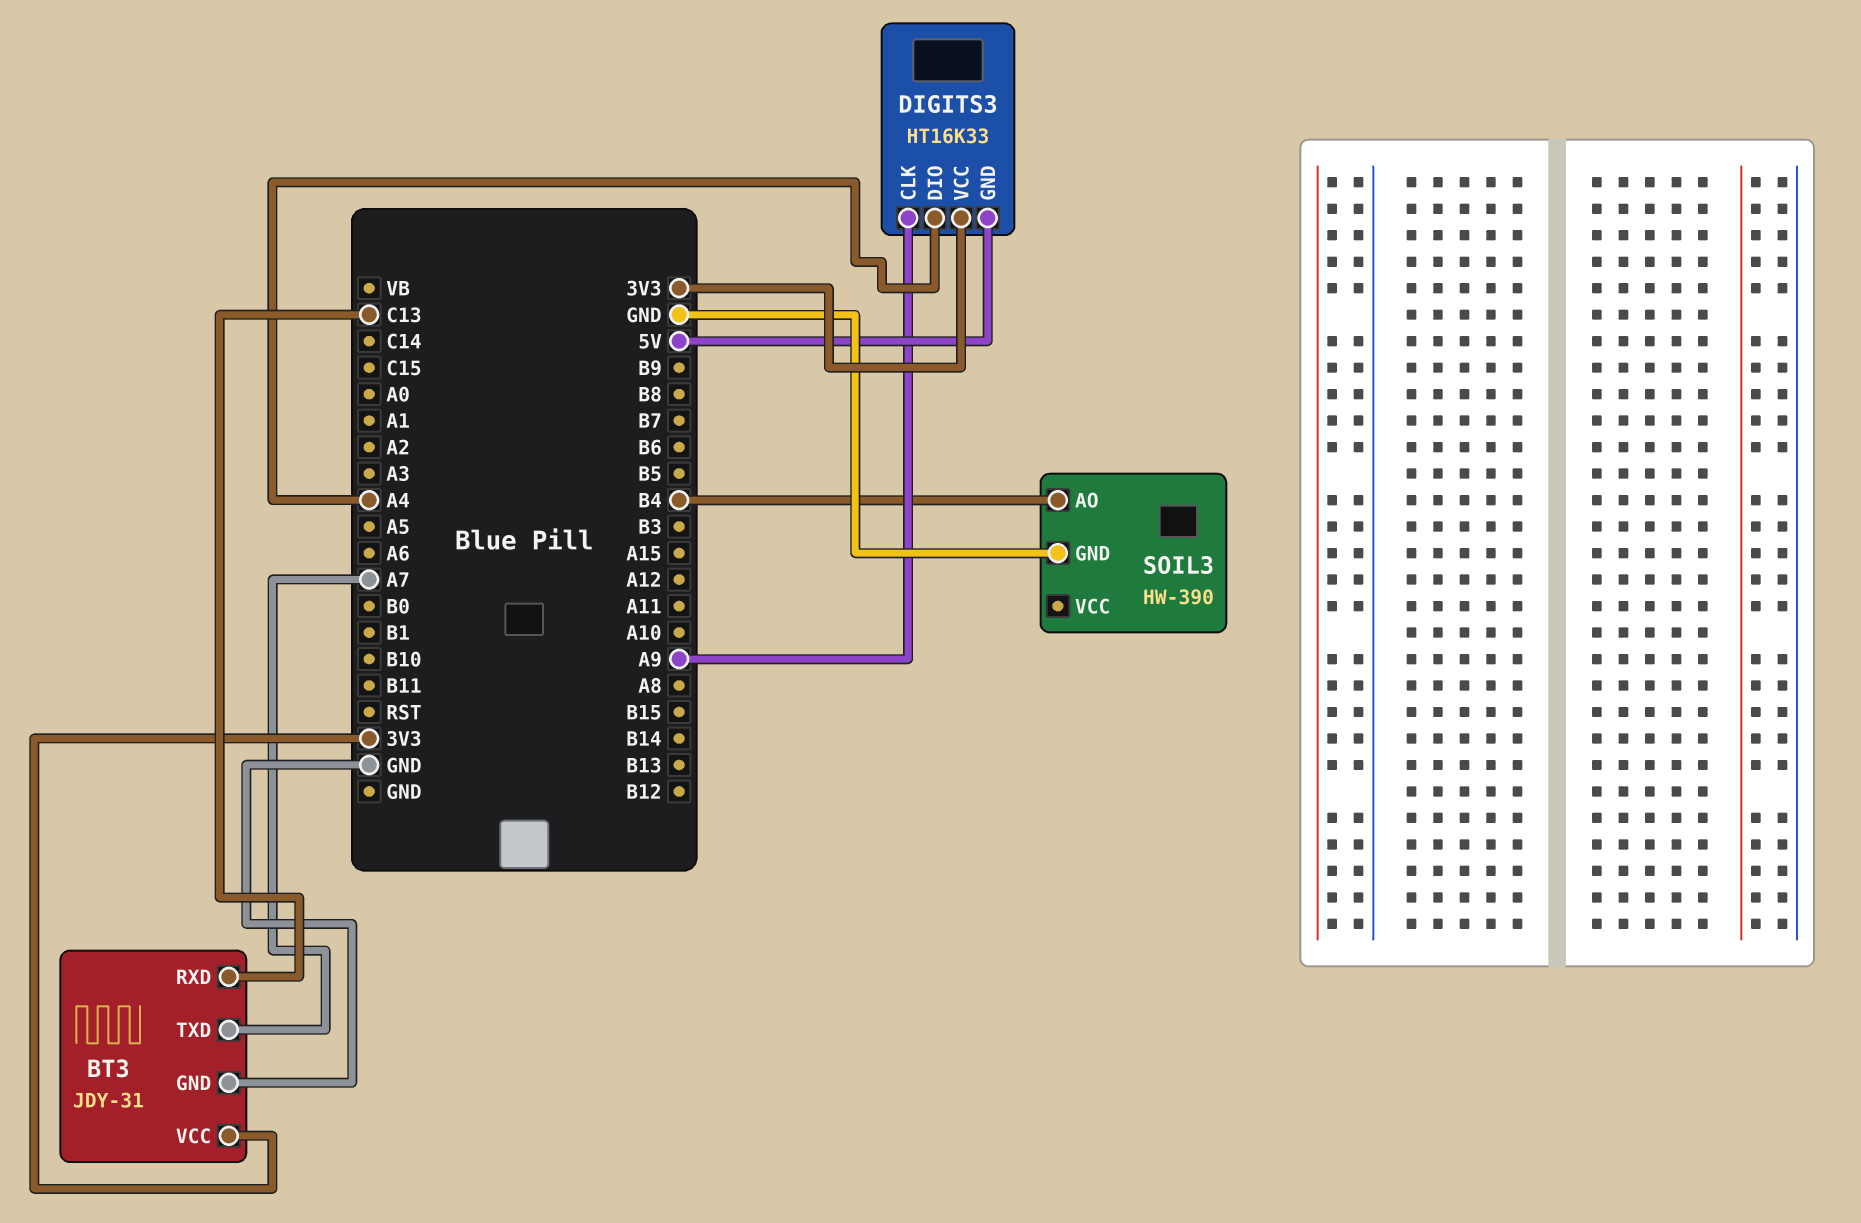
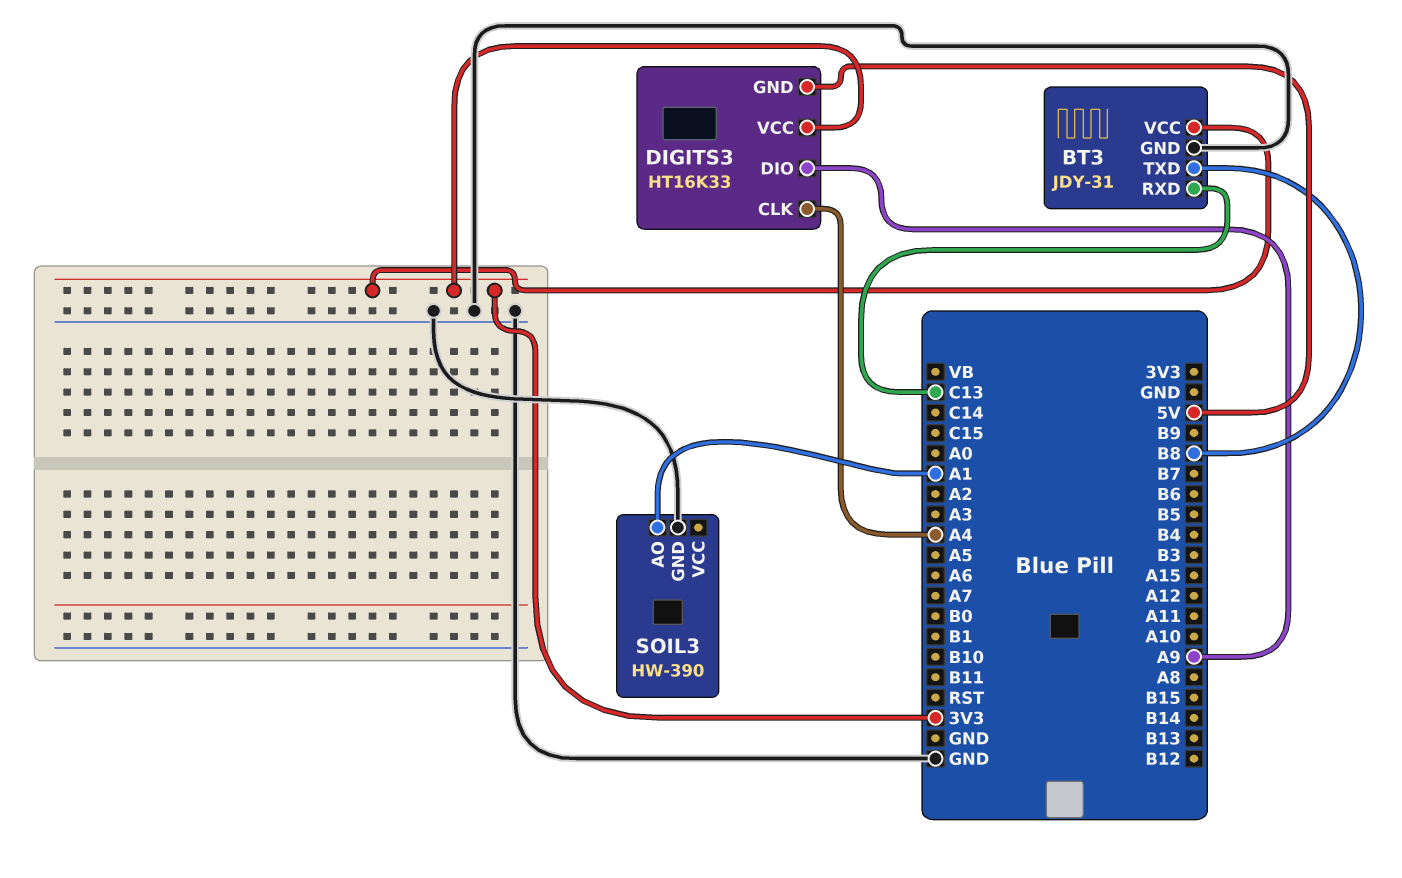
BT3 pin TXD: A7 -> B8
DIGITS3 pin CLK: A9 -> A4
DIGITS3 pin DIO: A4 -> A9
SOIL3 pin AO: B4 -> A1

